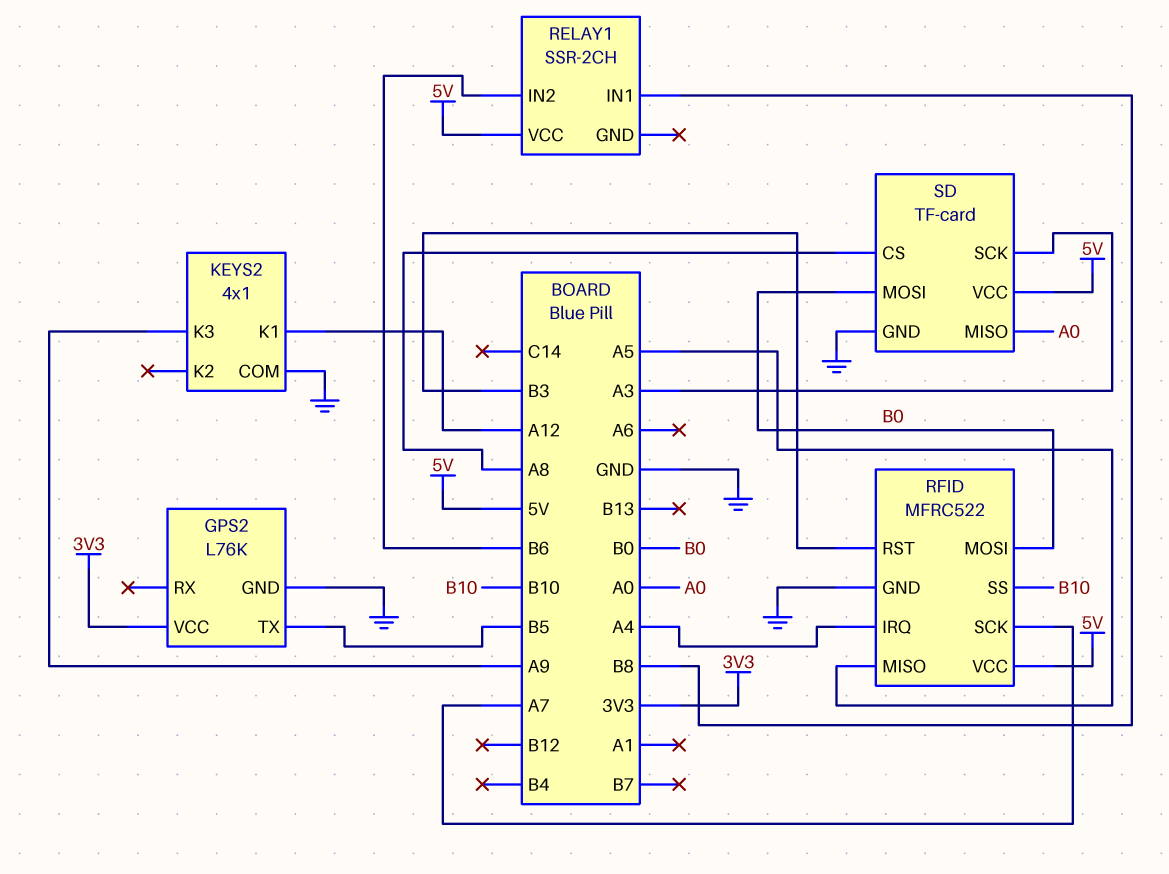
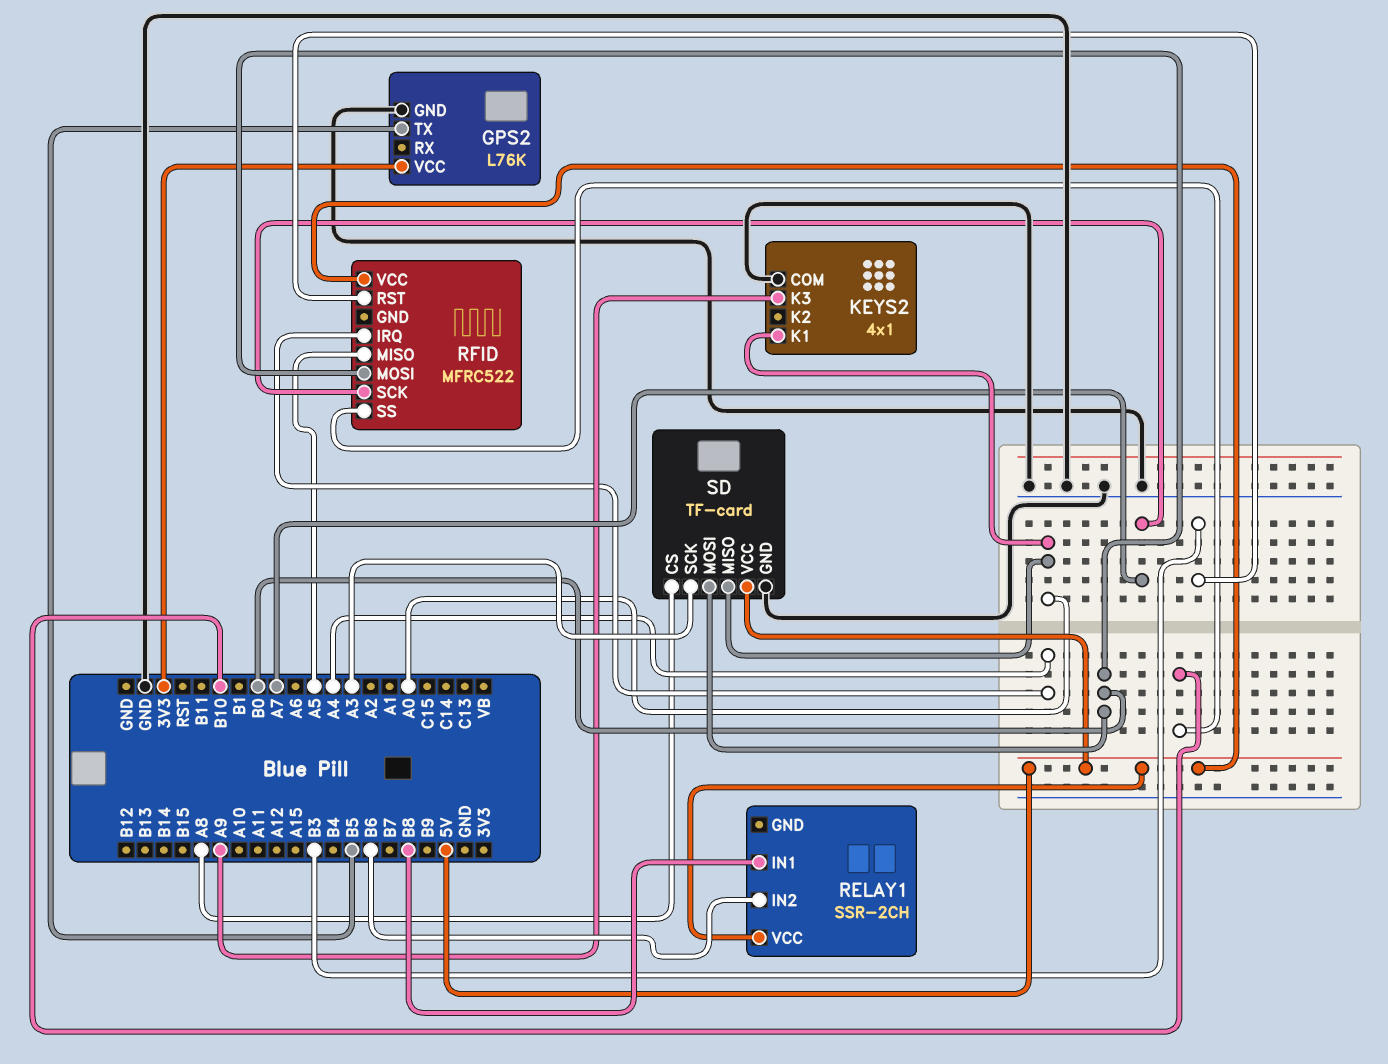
KEYS2 pin K1: A12 -> A0
RFID pin GND: GND -> none

